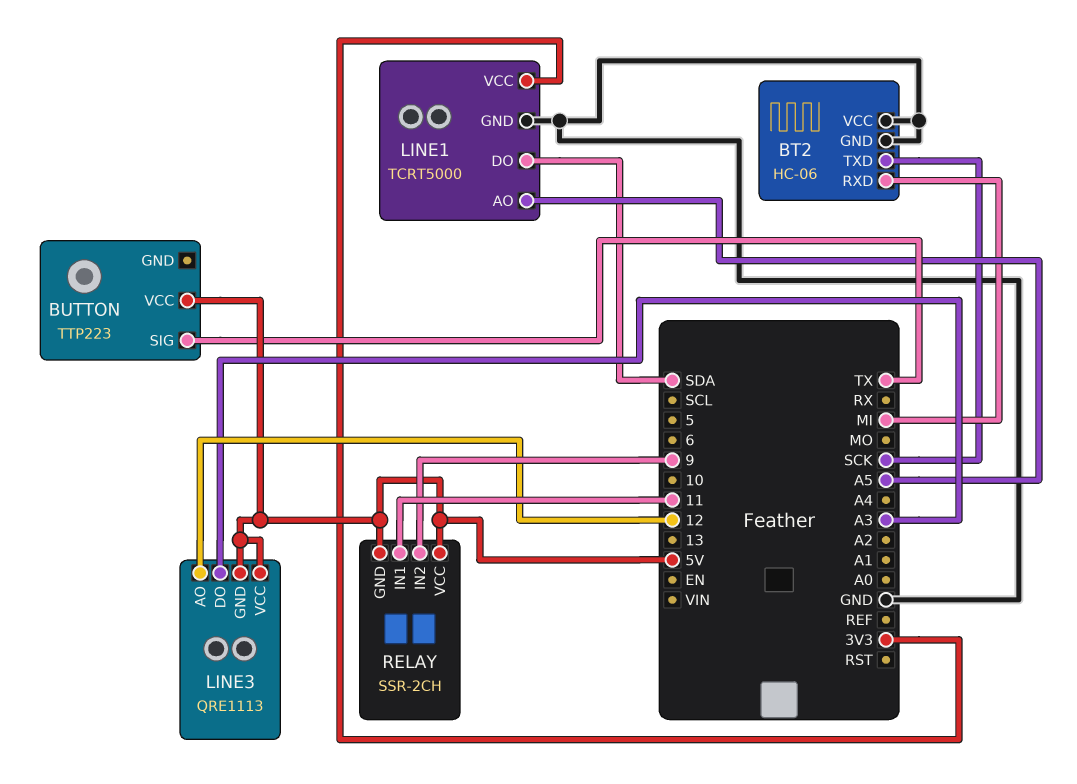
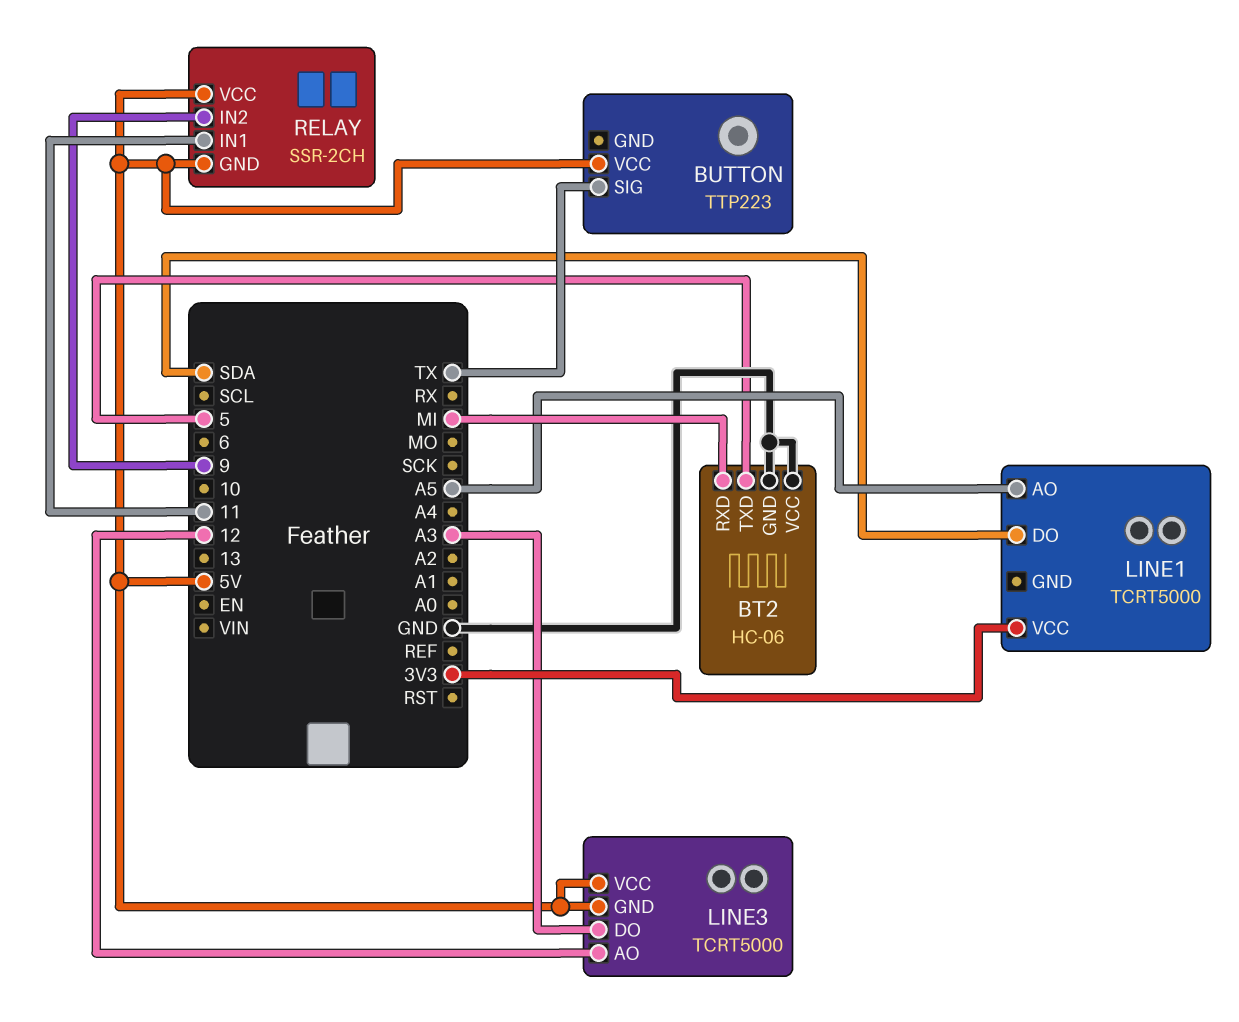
BT2 pin TXD: SCK -> 5
LINE1 pin GND: GND -> none
LINE3: QRE1113 -> TCRT5000

